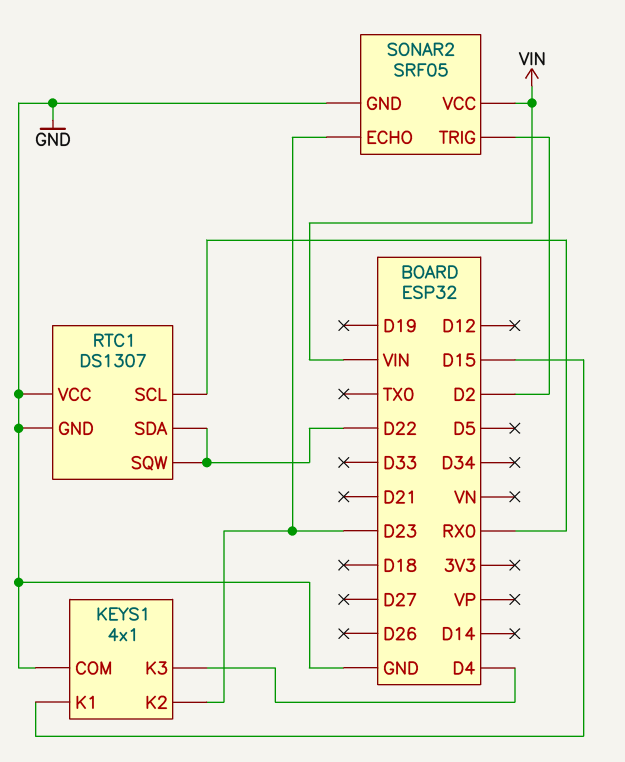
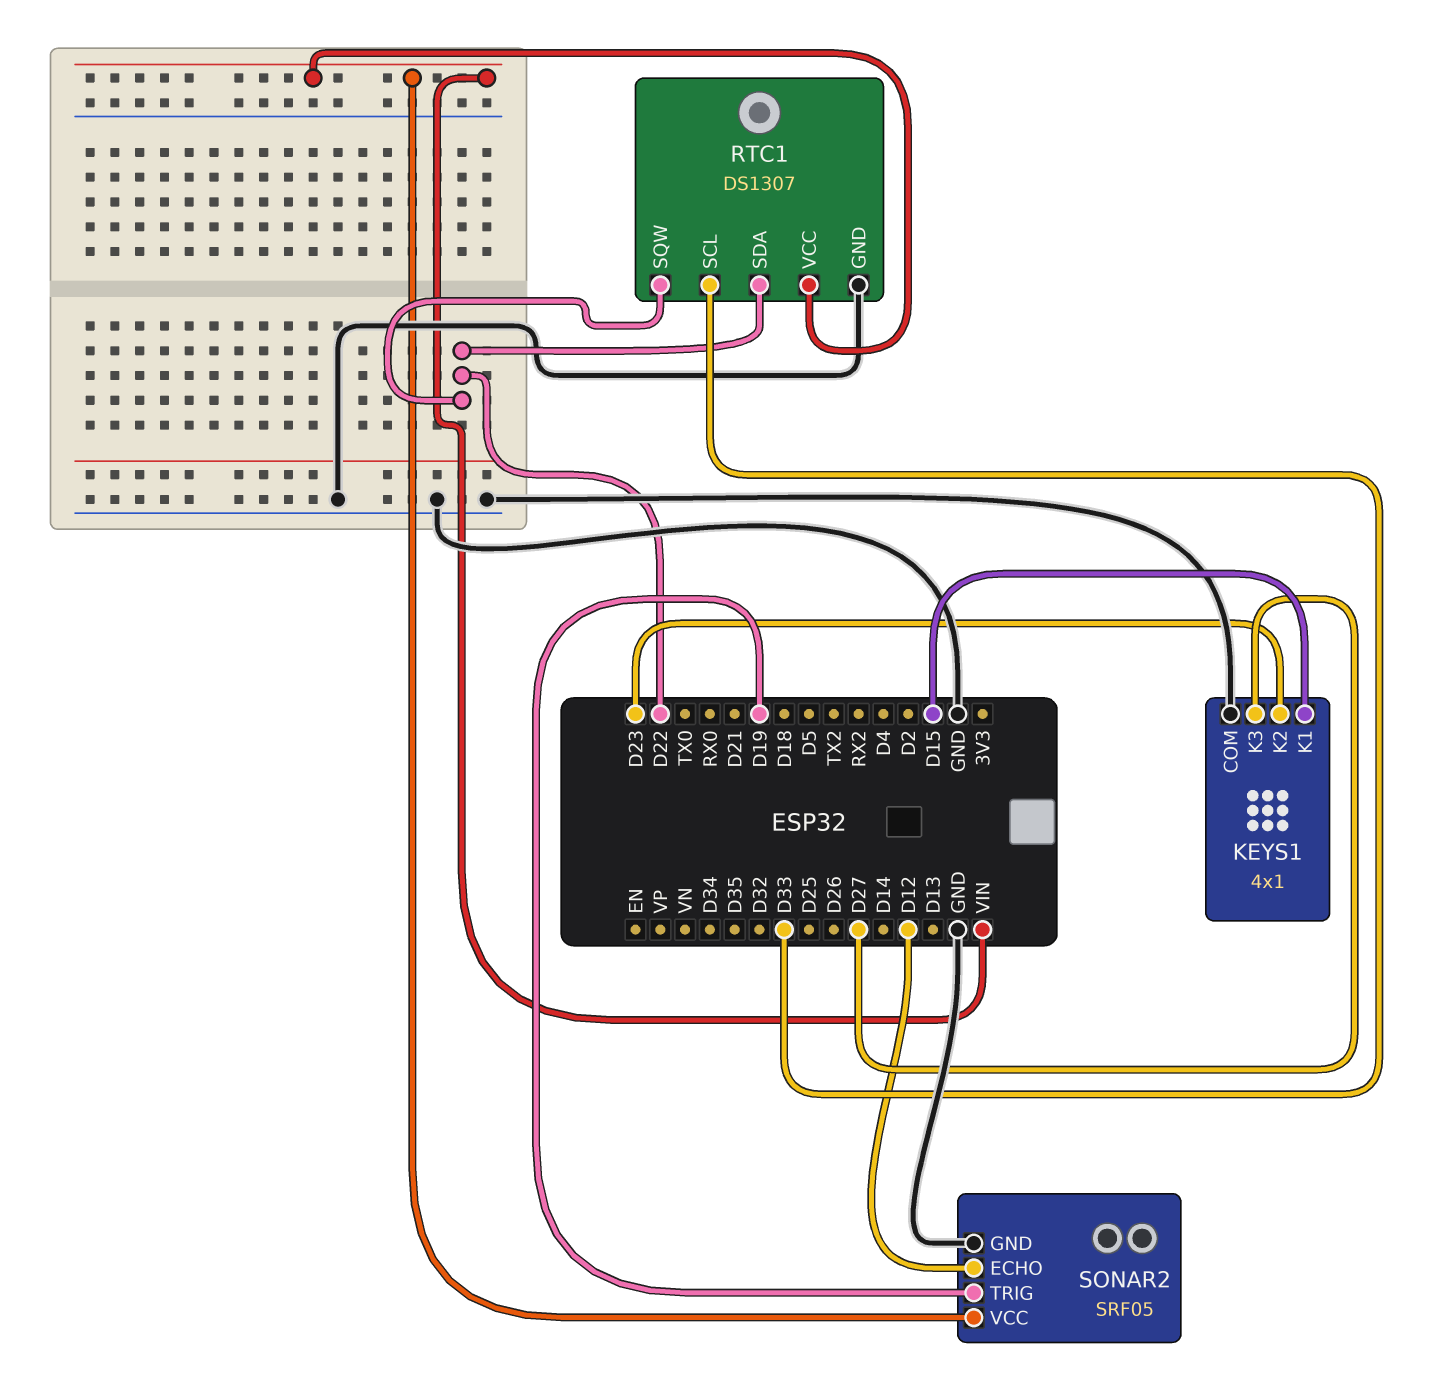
KEYS1 pin K3: D4 -> D27
RTC1 pin SCL: RX0 -> D33
RTC1 pin VCC: GND -> VIN
SONAR2 pin ECHO: D23 -> D12
SONAR2 pin TRIG: D2 -> D19

